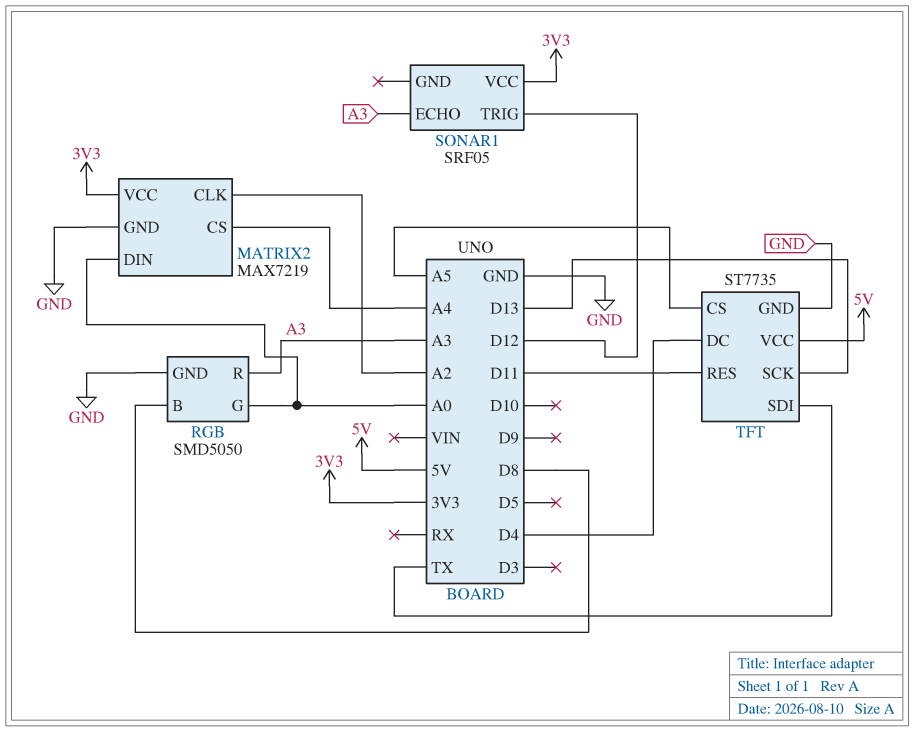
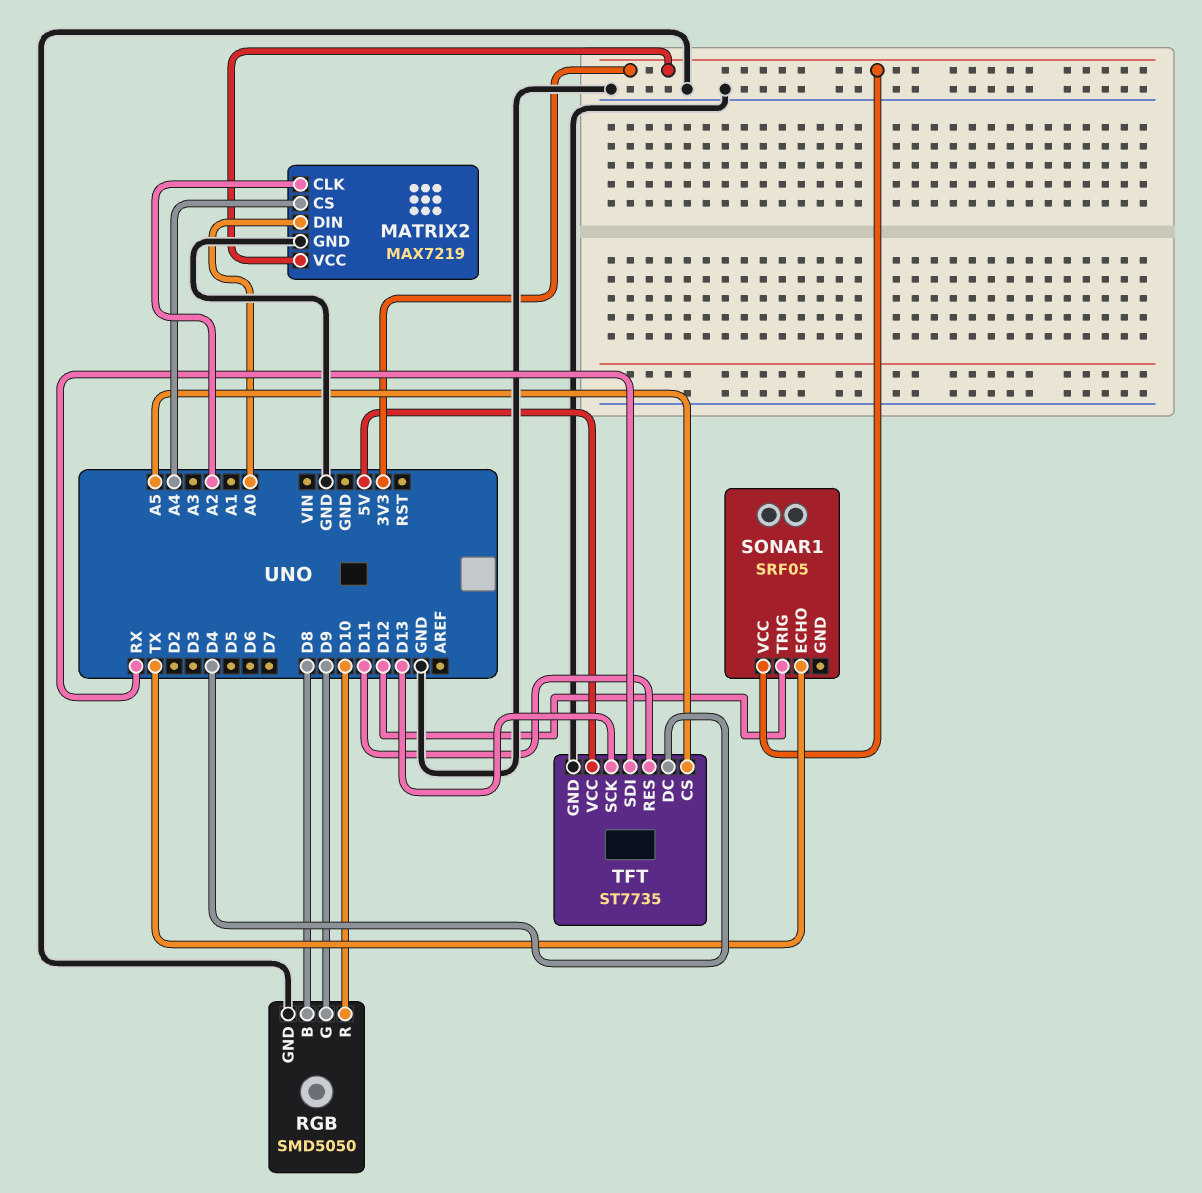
RGB pin G: A0 -> D9
RGB pin R: A3 -> D10
SONAR1 pin ECHO: A3 -> TX
TFT pin SDI: TX -> RX

